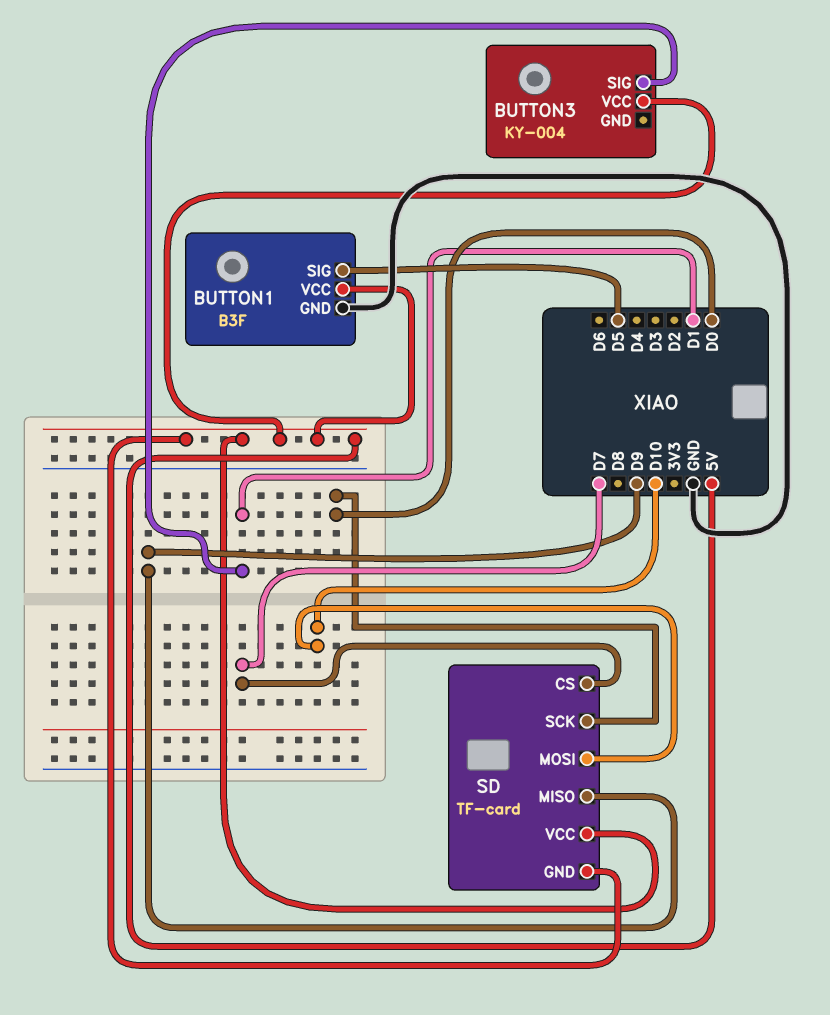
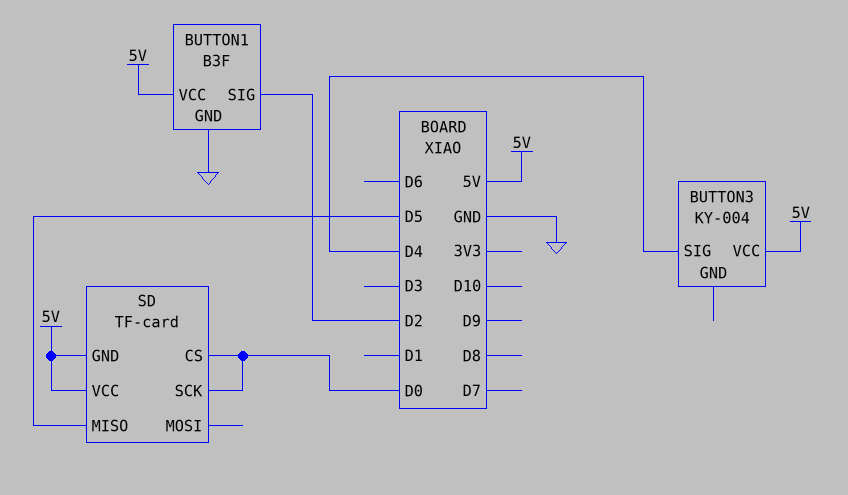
BUTTON1 pin SIG: D5 -> D2
BUTTON3 pin SIG: D1 -> D4
SD pin CS: D7 -> D0
SD pin MISO: D9 -> D5
SD pin MOSI: D10 -> none

